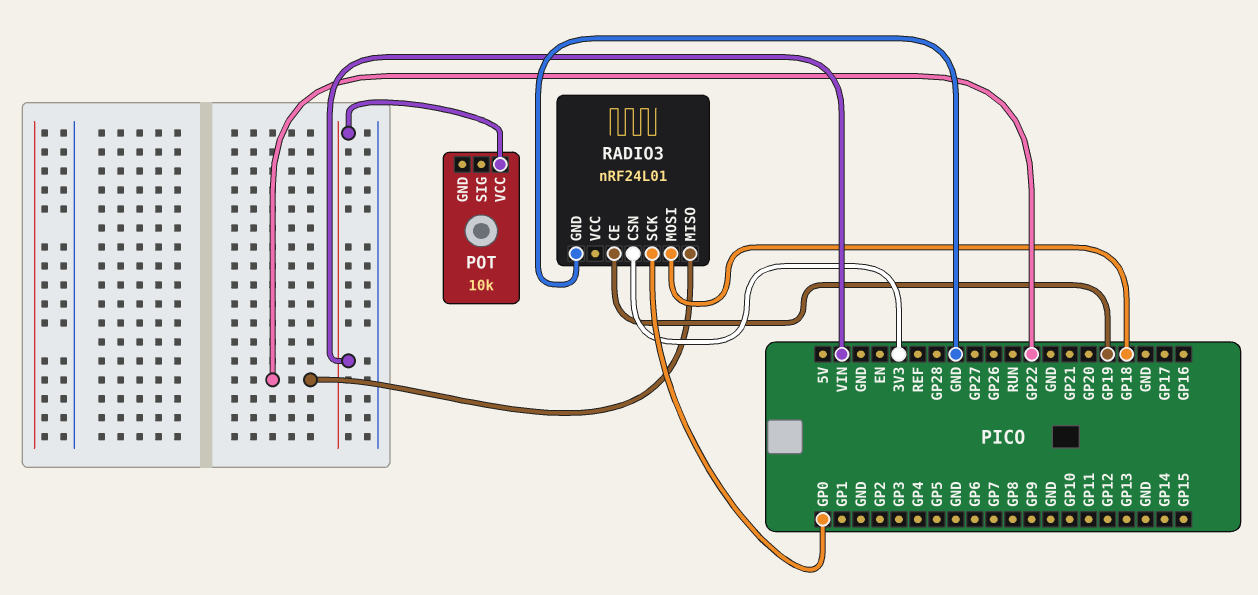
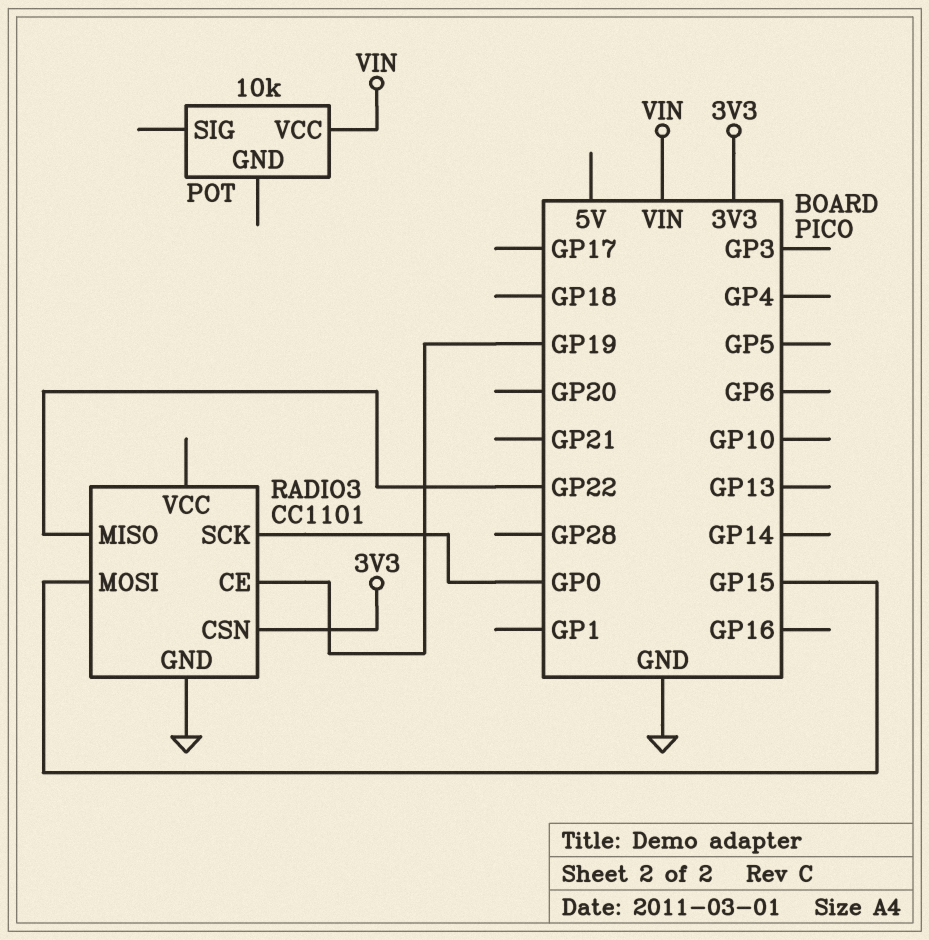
RADIO3: nRF24L01 -> CC1101
RADIO3 pin MOSI: GP18 -> GP15

